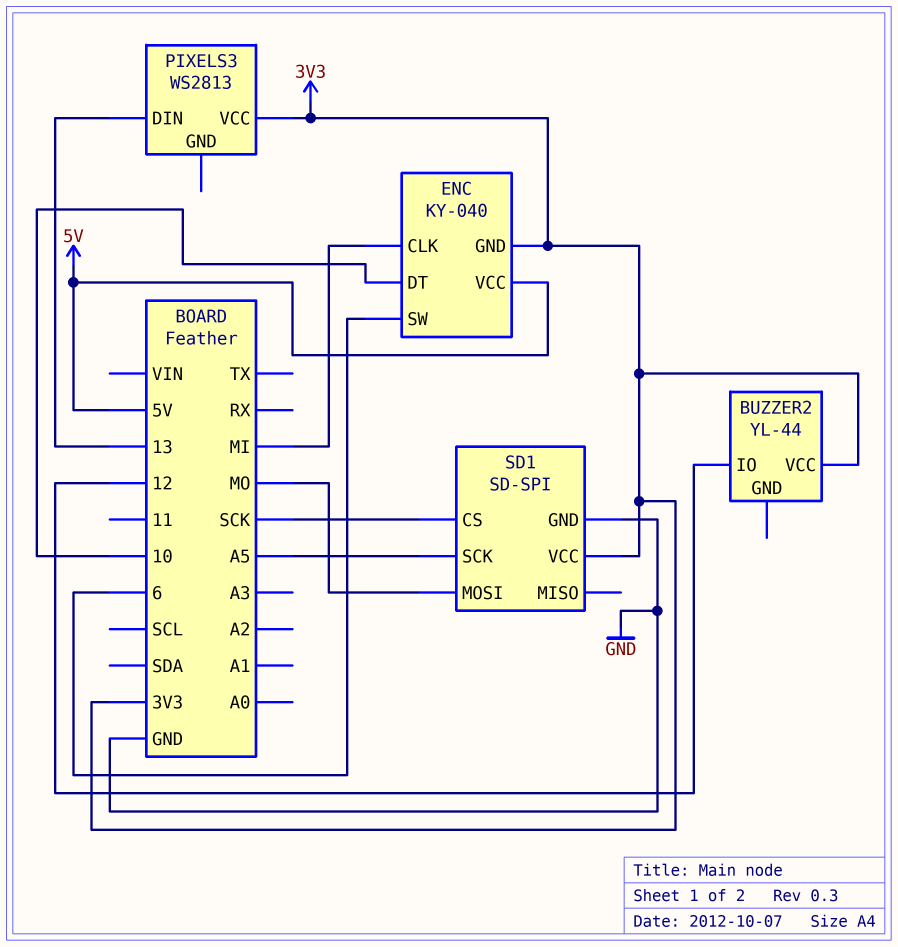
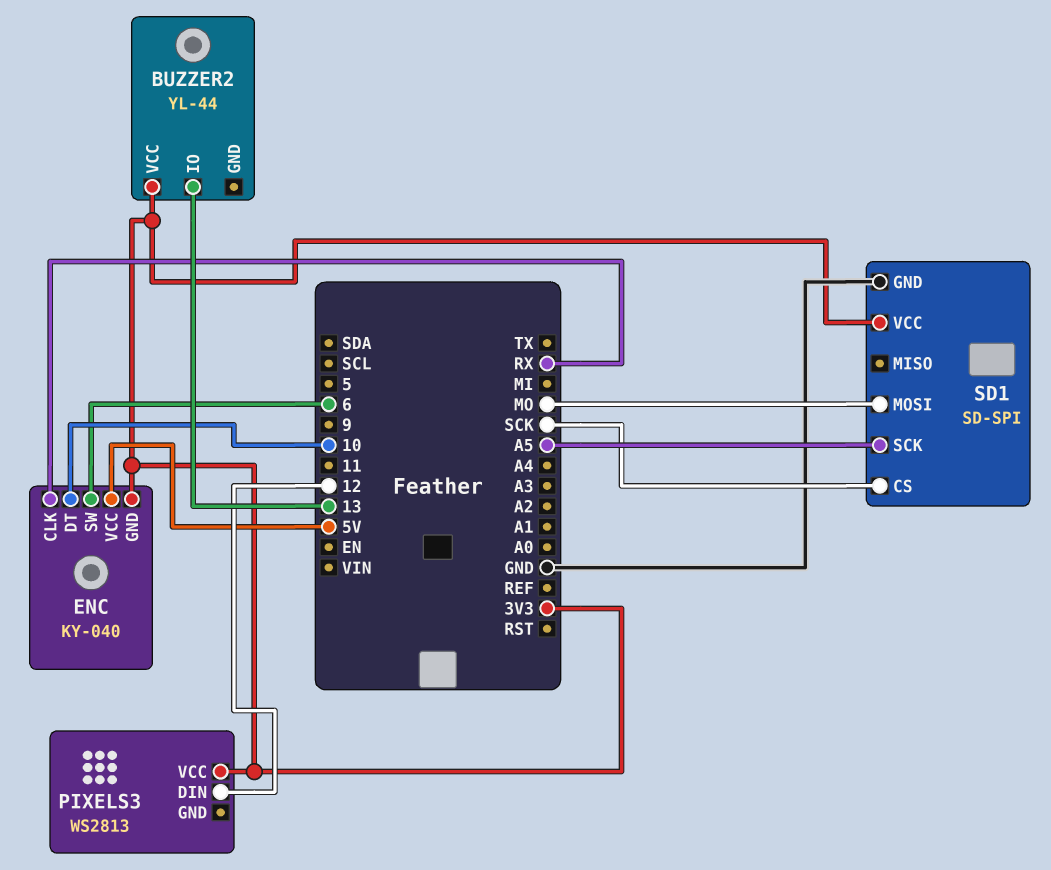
BUZZER2 pin IO: 12 -> 13
ENC pin CLK: MI -> RX
PIXELS3 pin DIN: 13 -> 12

